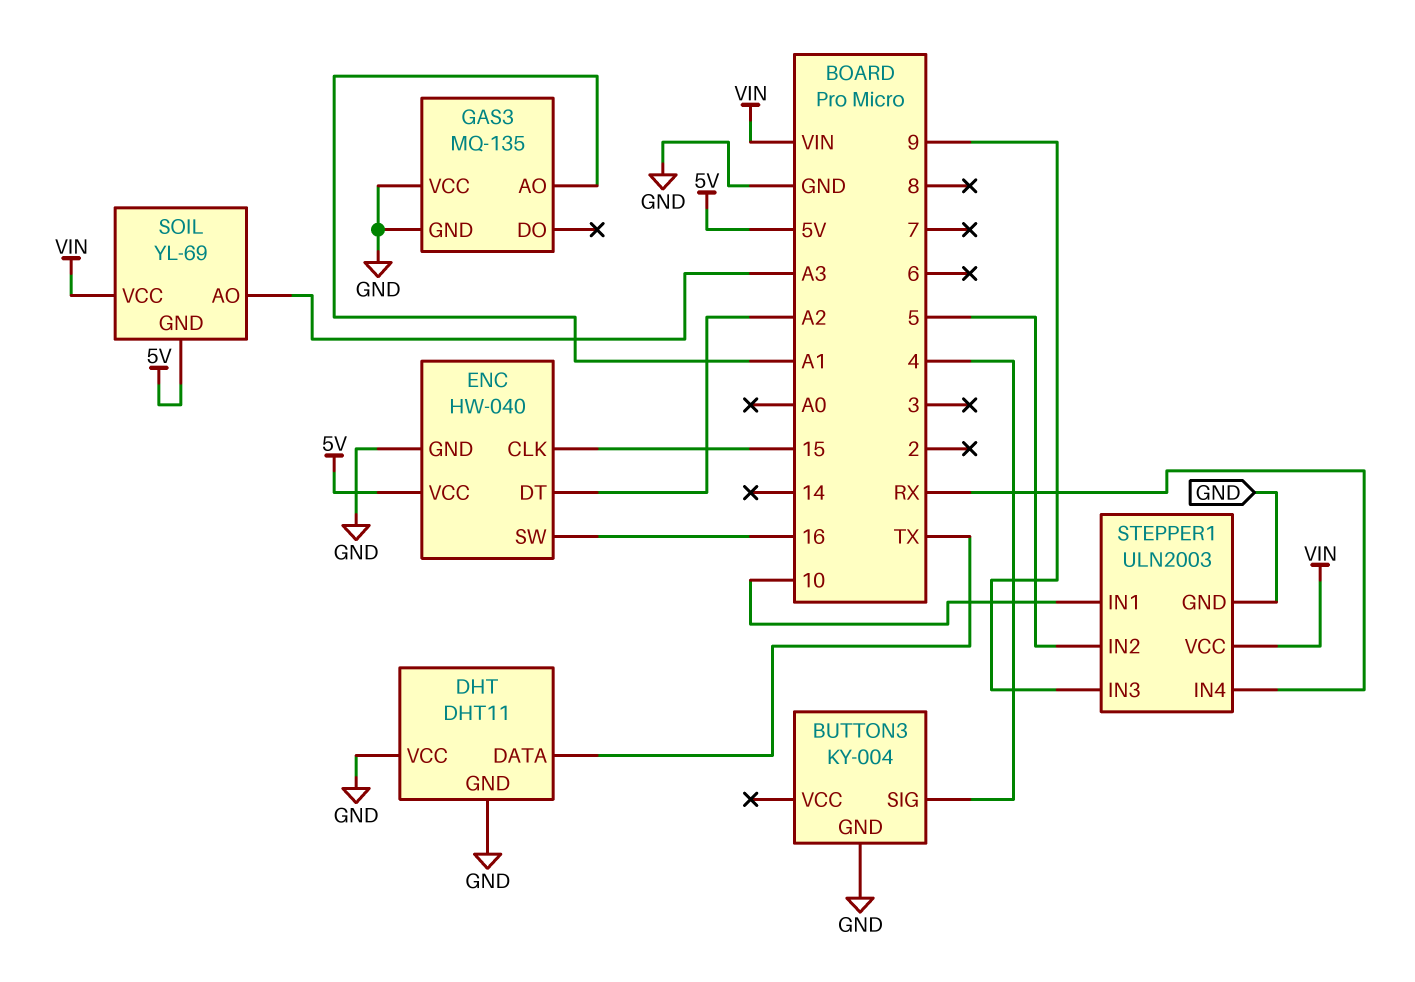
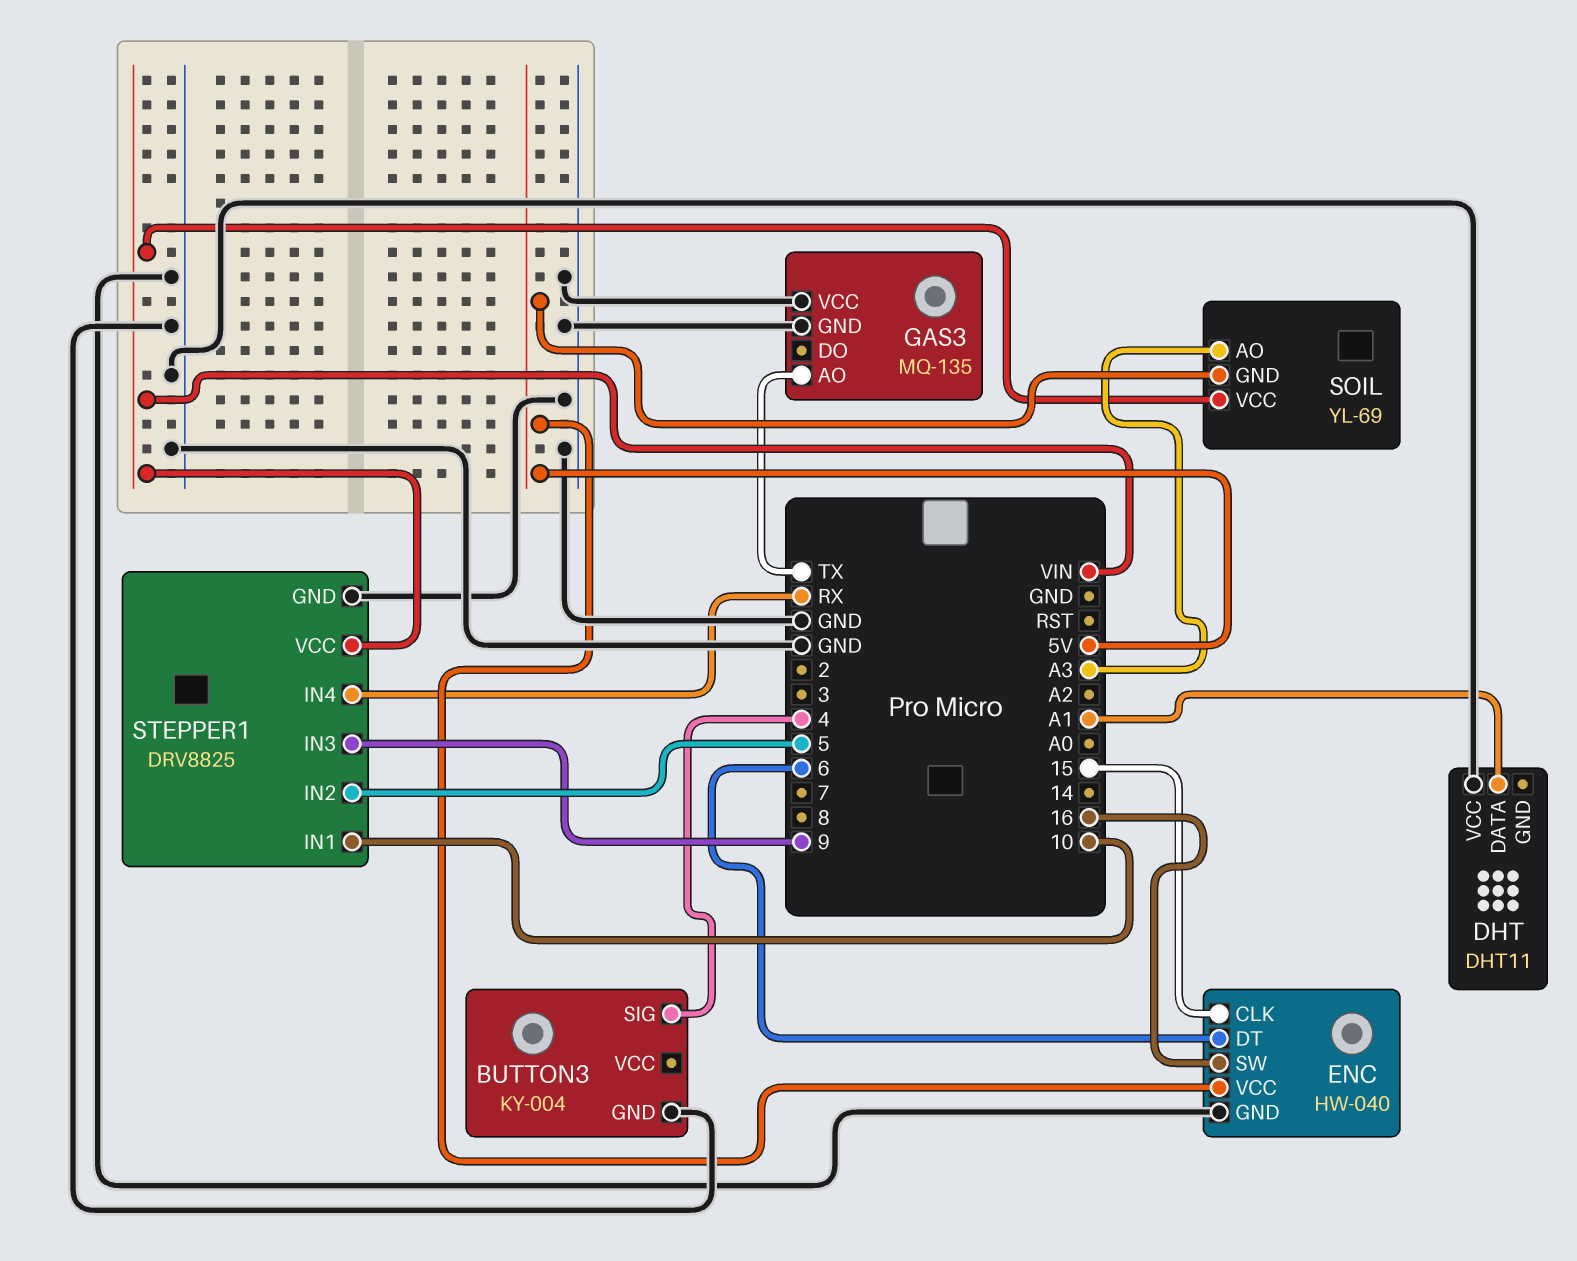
DHT pin DATA: TX -> A1
DHT pin GND: GND -> none
ENC pin DT: A2 -> 6
GAS3 pin AO: A1 -> TX
STEPPER1: ULN2003 -> DRV8825

